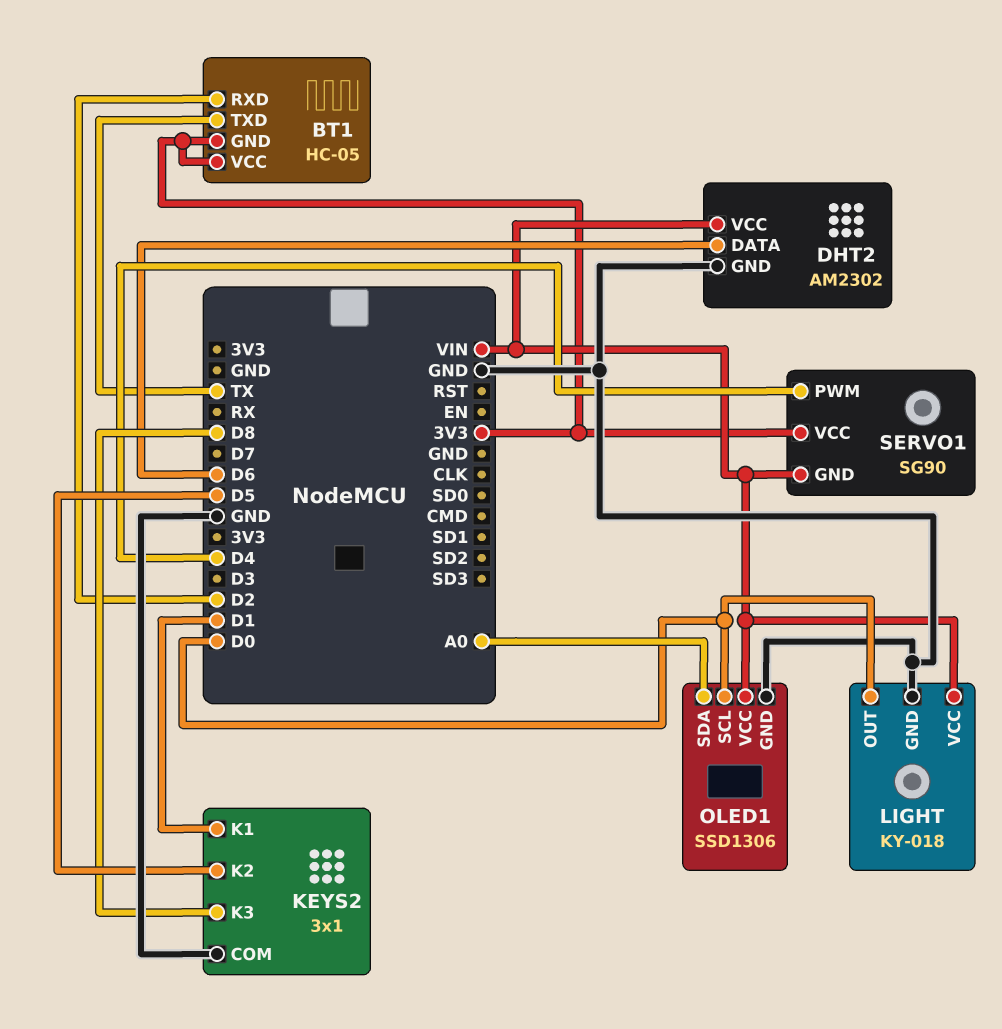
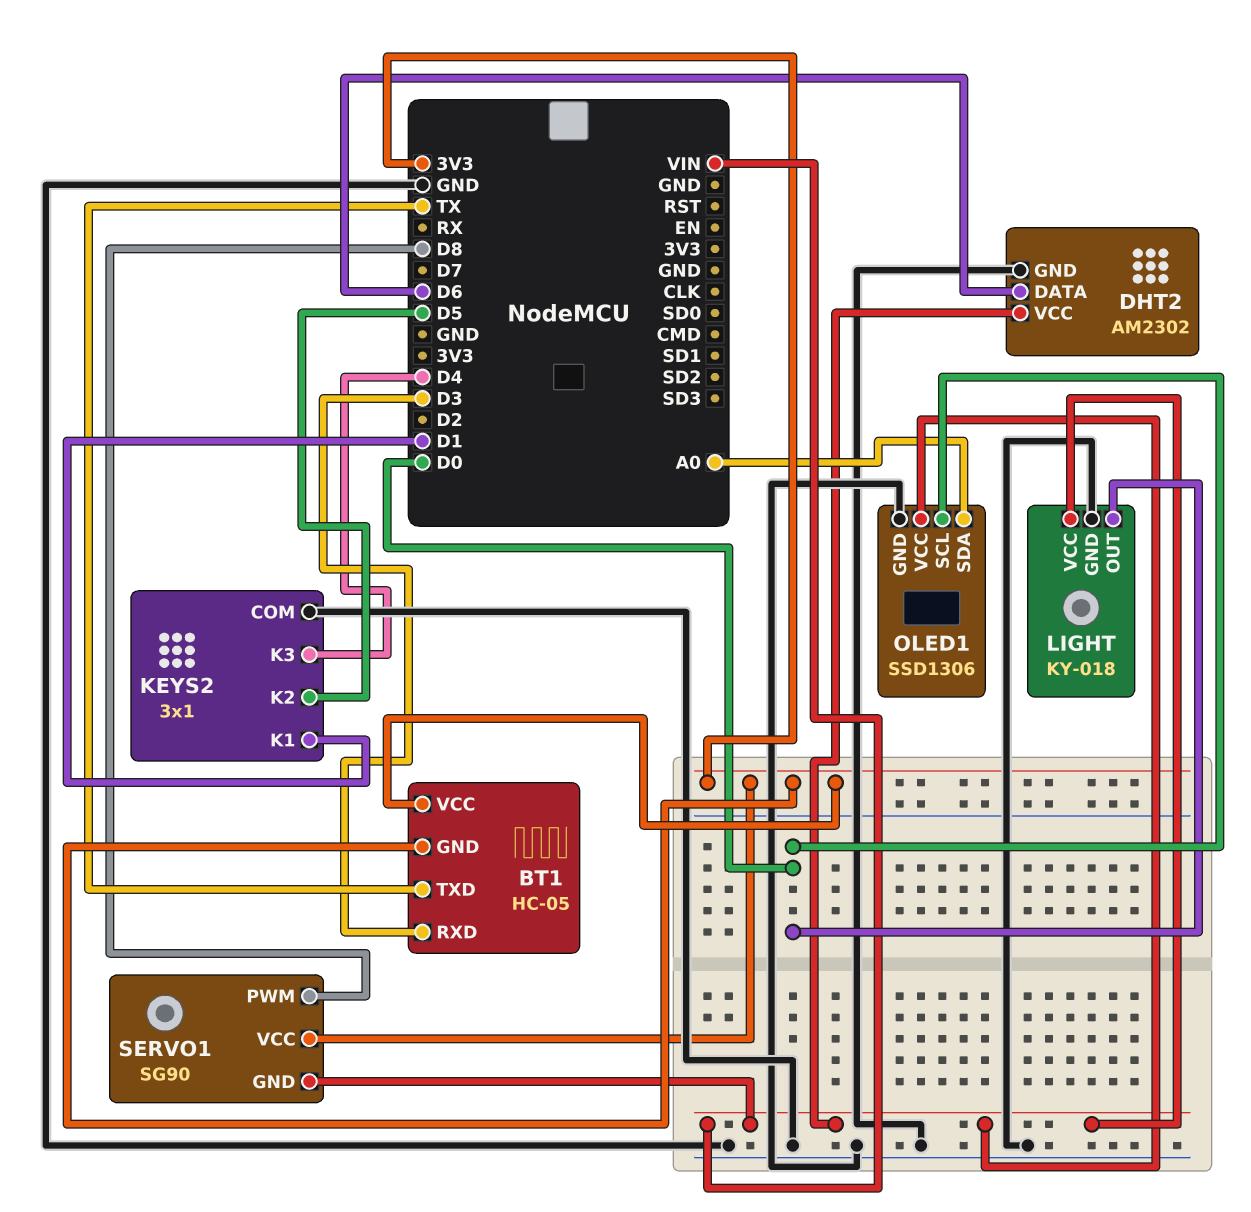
BT1 pin RXD: D2 -> D3
KEYS2 pin K3: D8 -> D4
SERVO1 pin PWM: D4 -> D8

